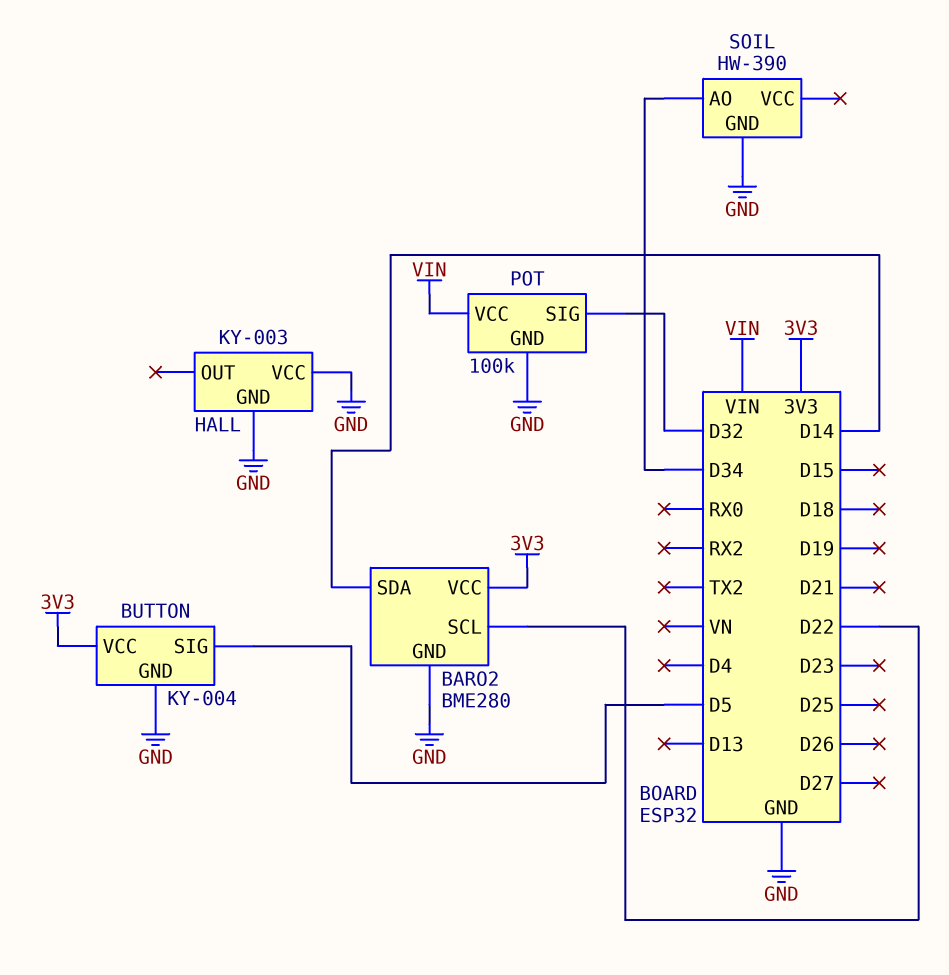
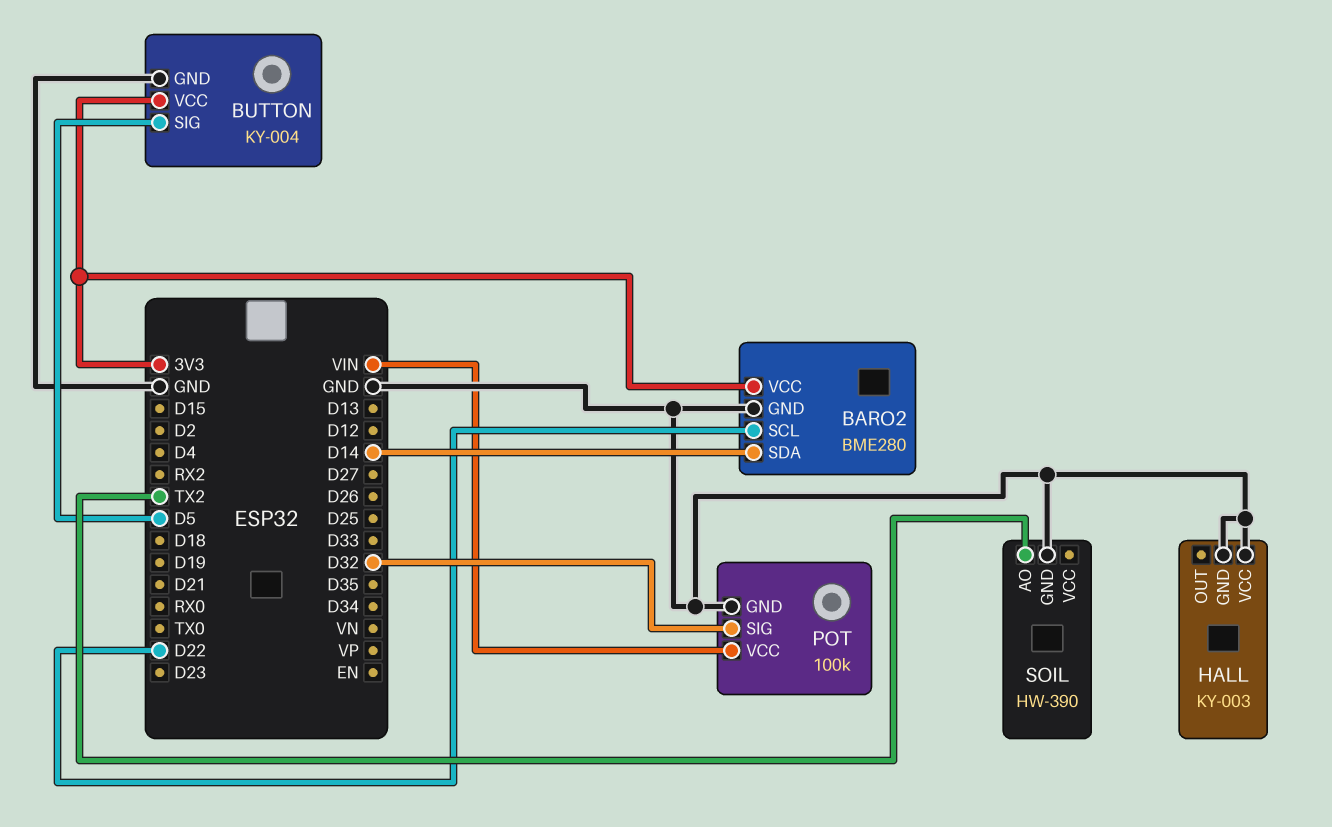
SOIL pin AO: D34 -> TX2

